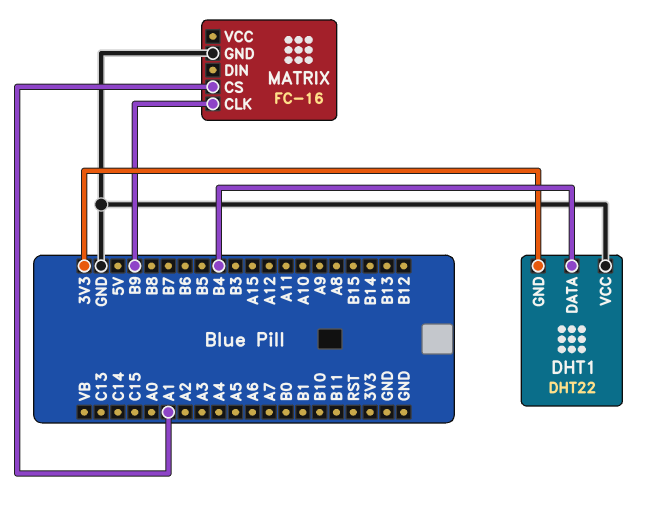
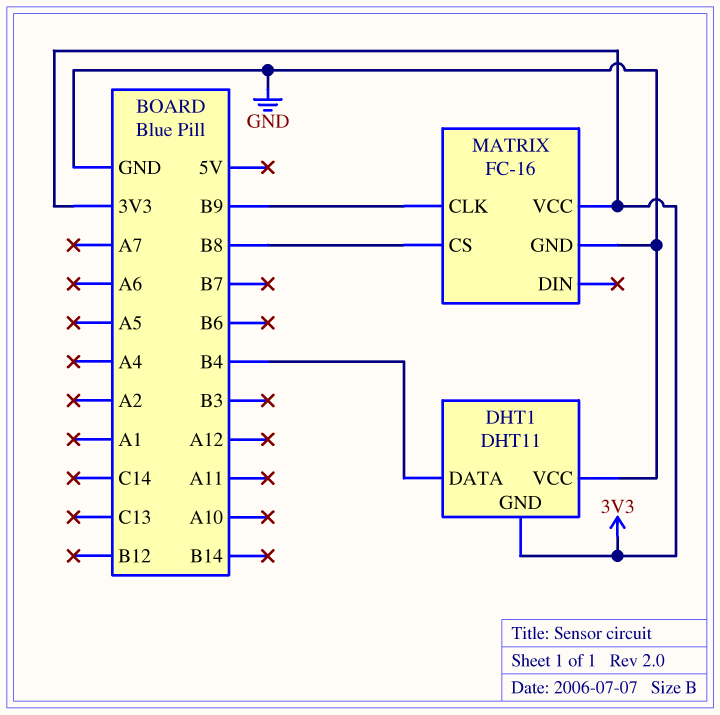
DHT1: DHT22 -> DHT11
MATRIX pin CS: A1 -> B8
MATRIX pin VCC: none -> 3V3

